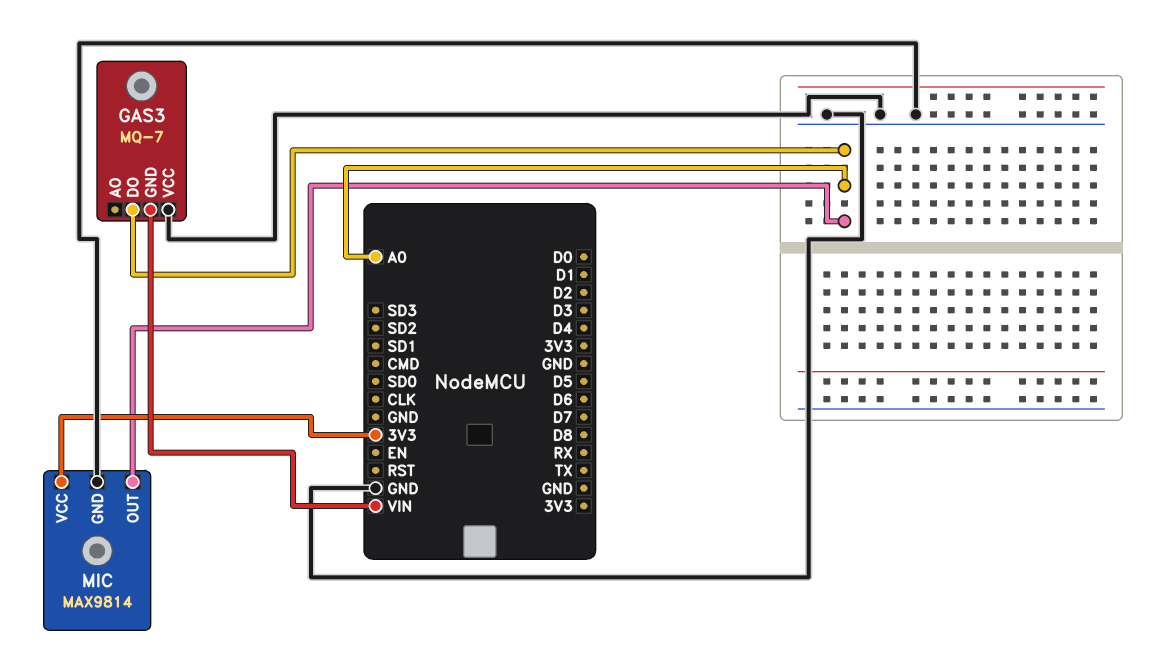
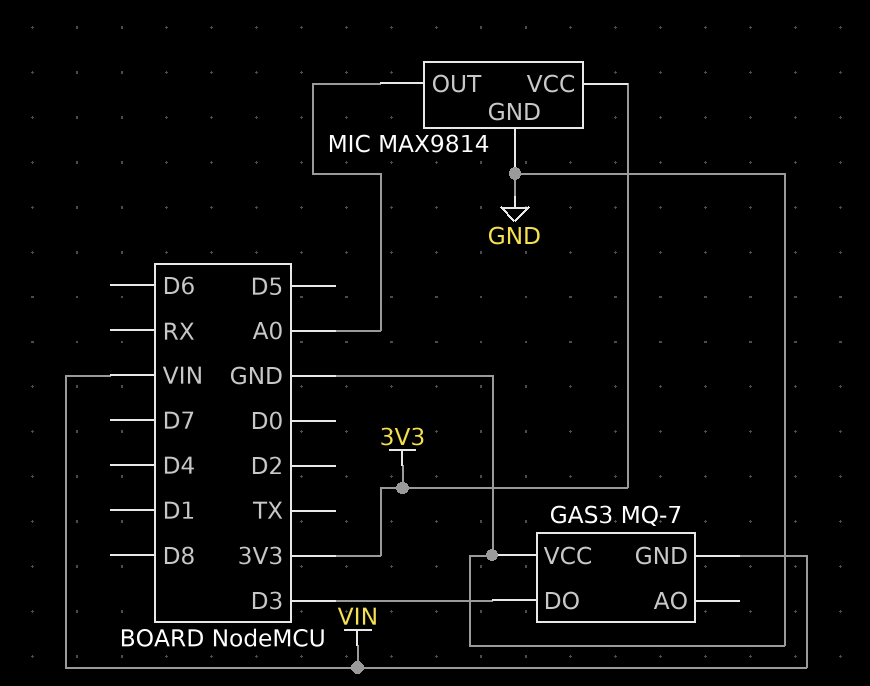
GAS3 pin DO: A0 -> D3

